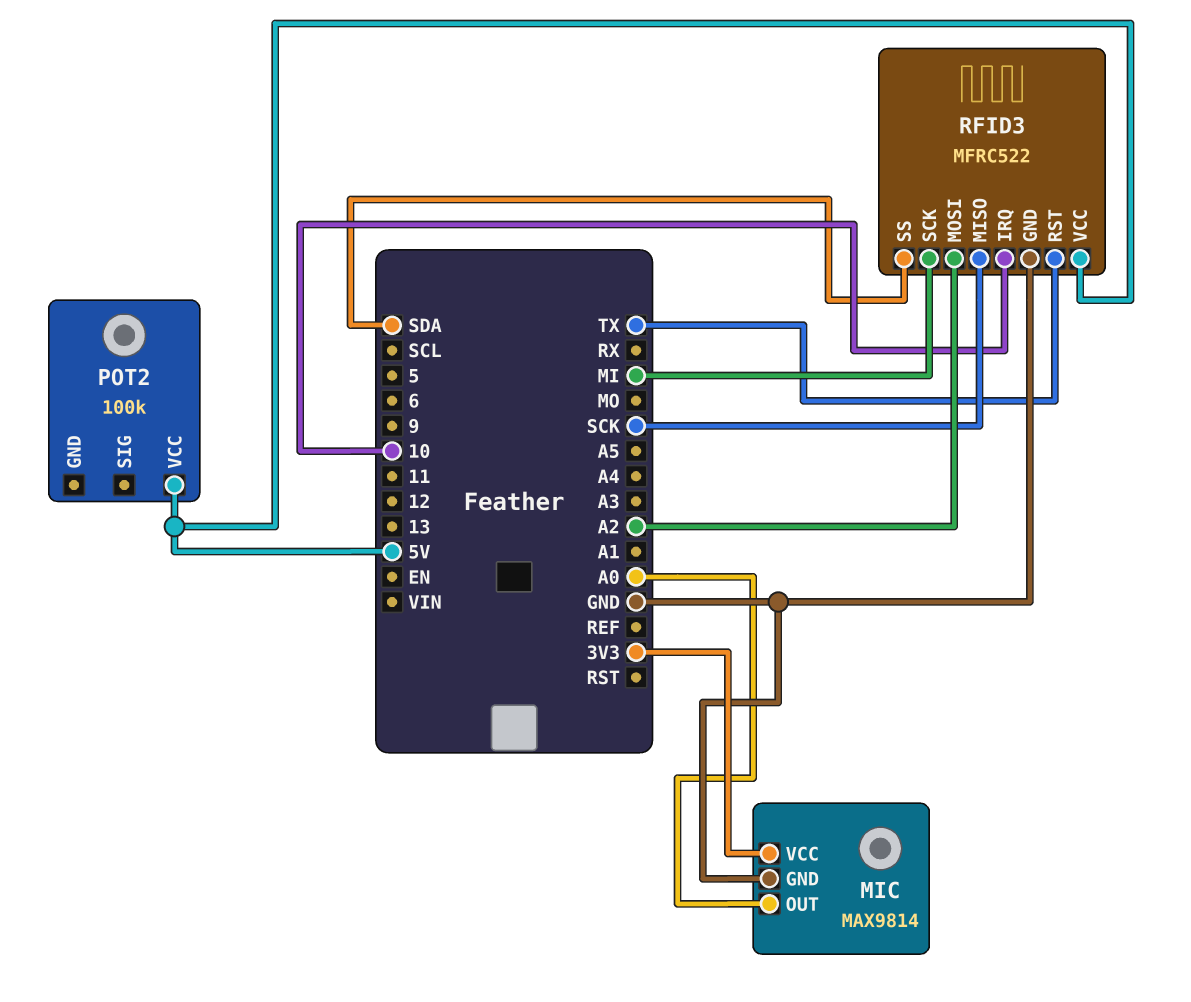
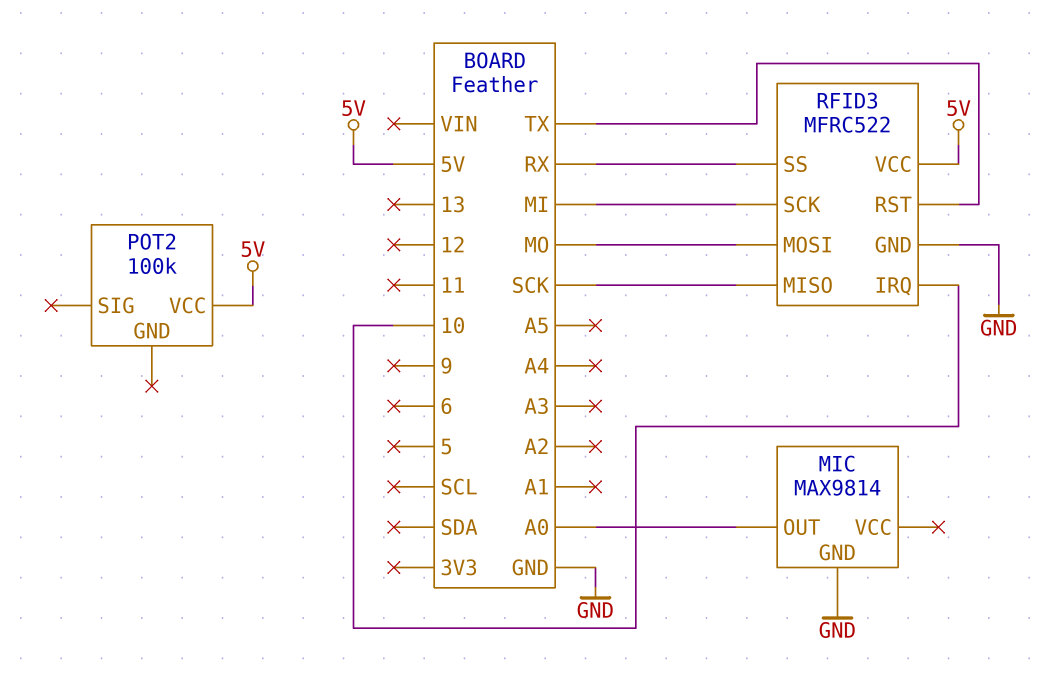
MIC pin VCC: 3V3 -> none
RFID3 pin MOSI: A2 -> MO
RFID3 pin SS: SDA -> RX

